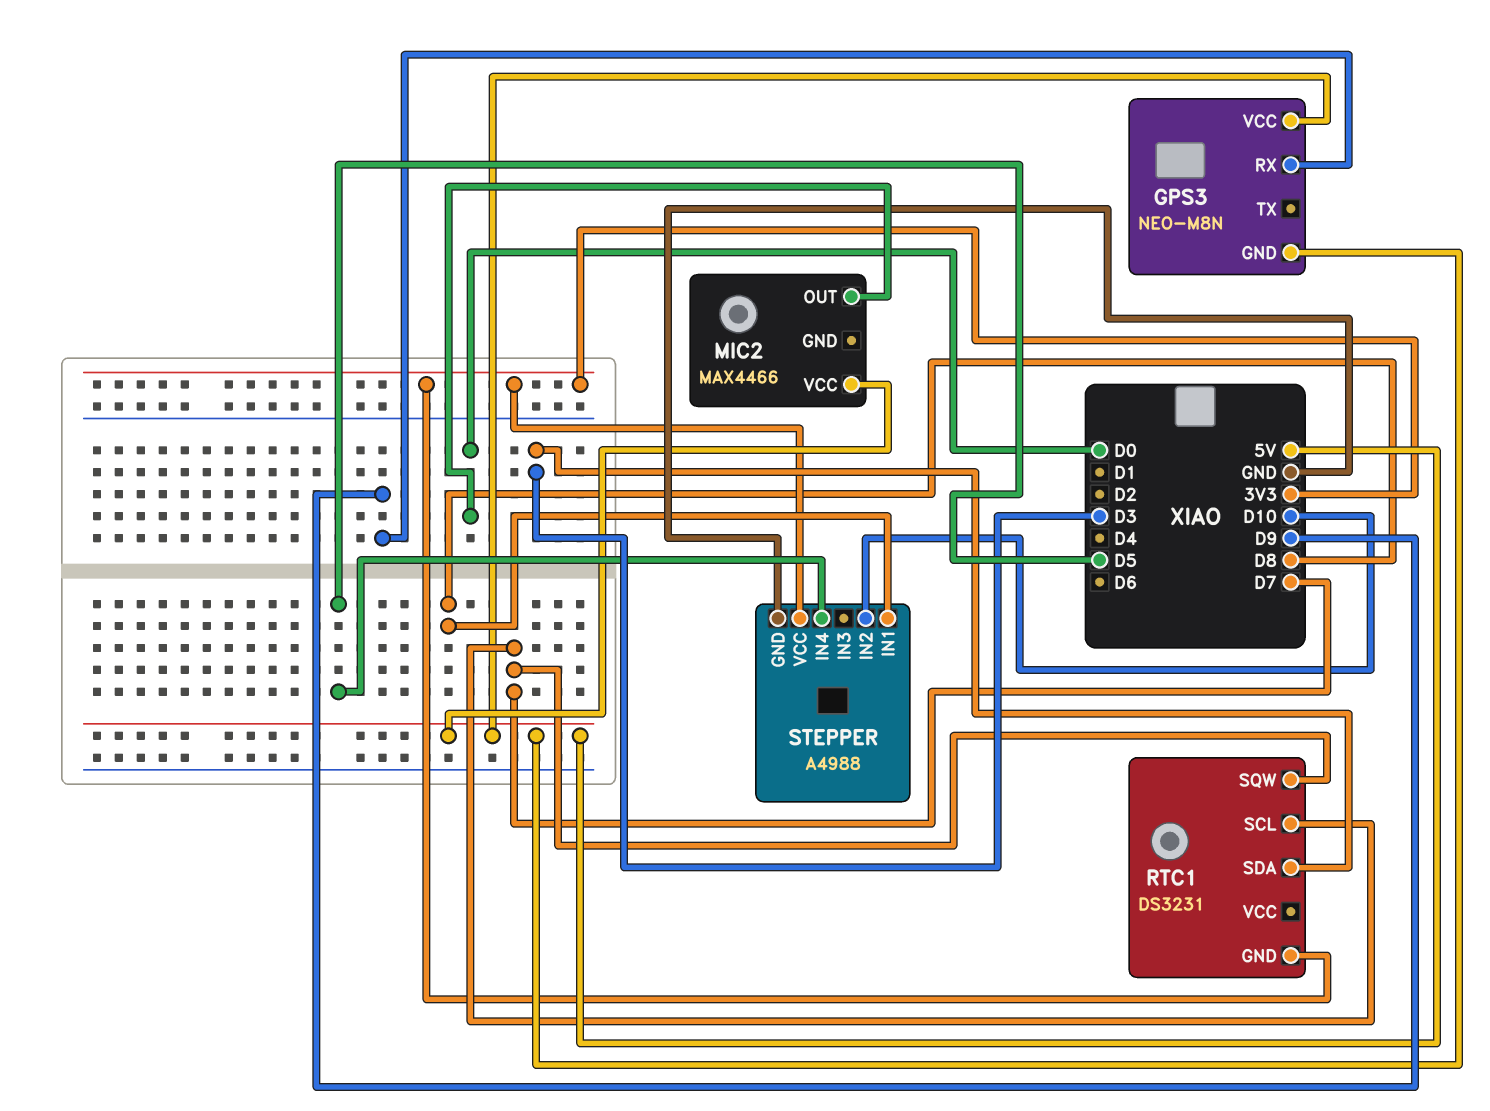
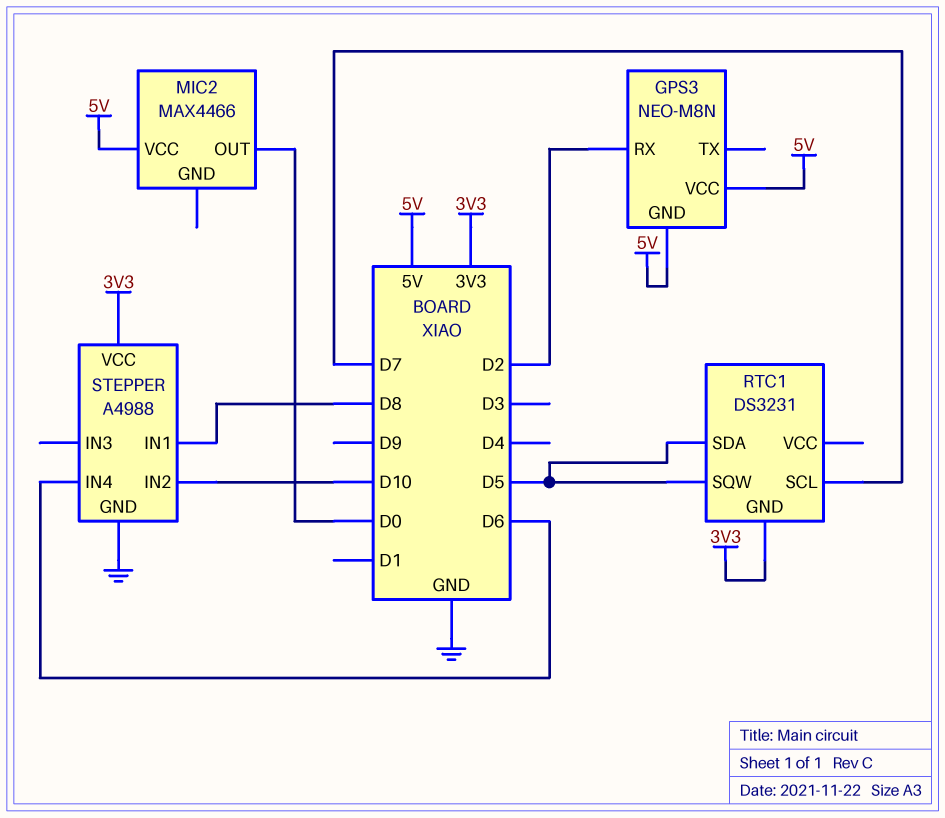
GPS3 pin RX: D9 -> D2
RTC1 pin SDA: D3 -> D5
RTC1 pin SQW: D7 -> D5
STEPPER pin IN4: D5 -> D6

